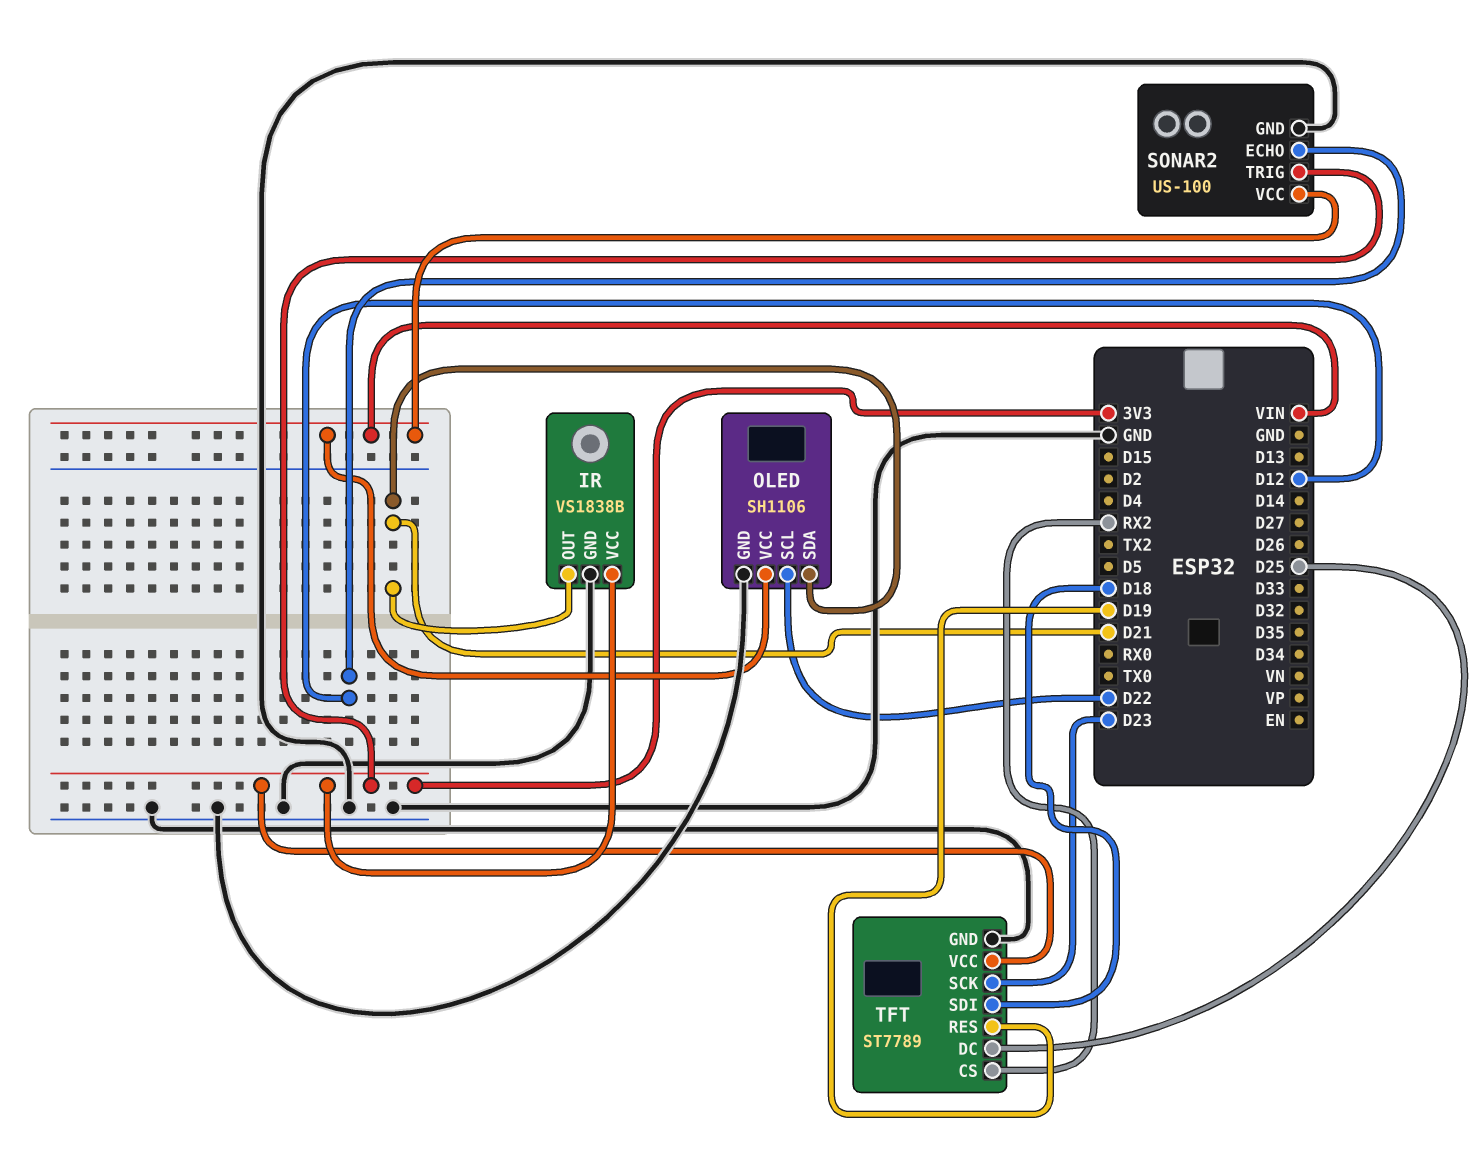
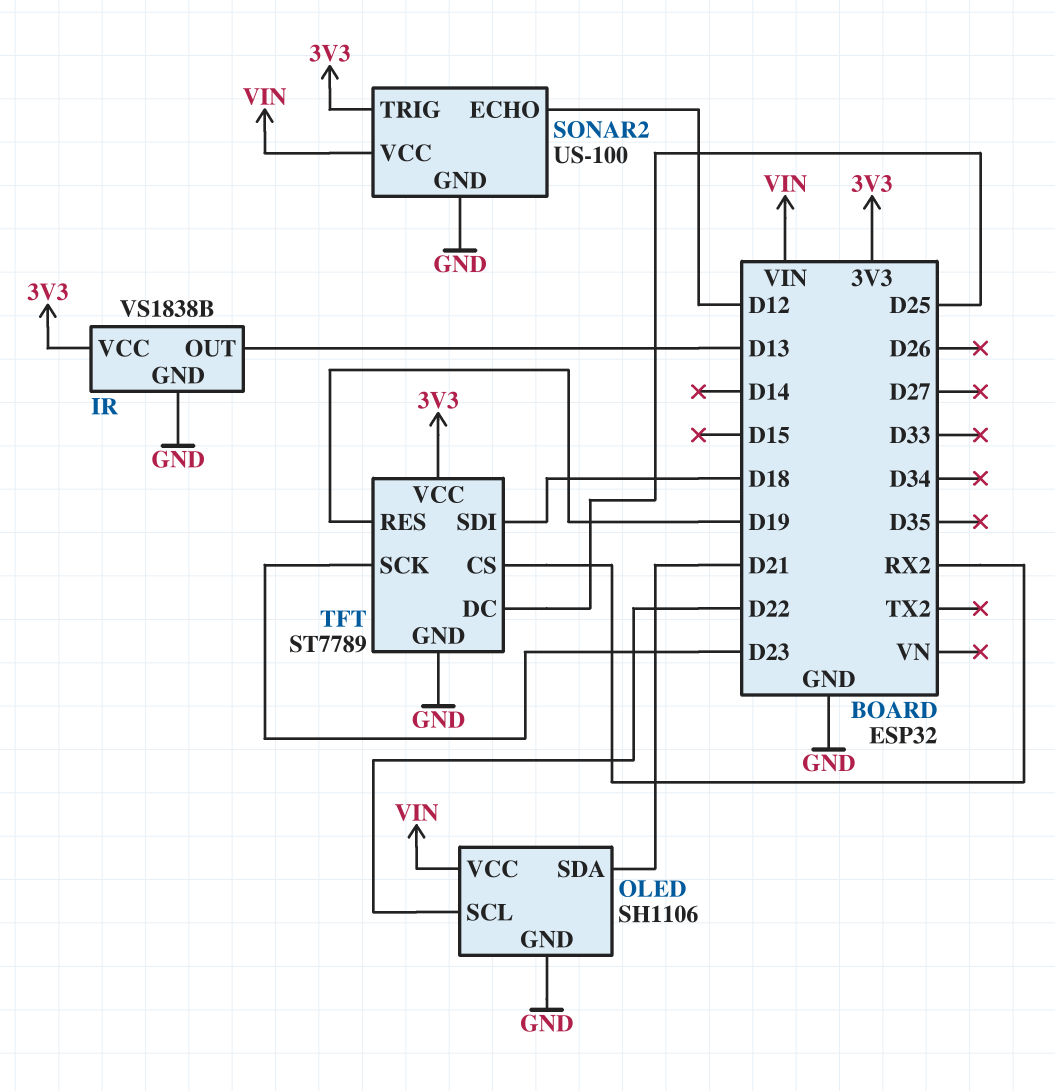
IR pin OUT: D21 -> D13

